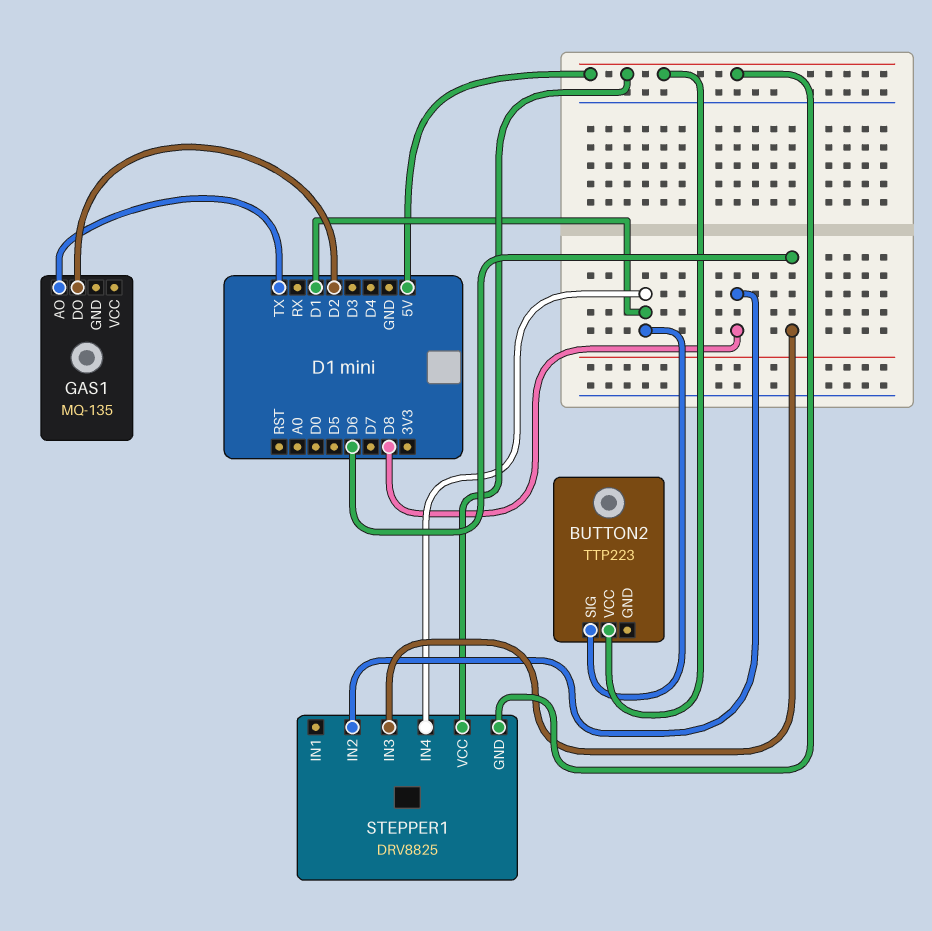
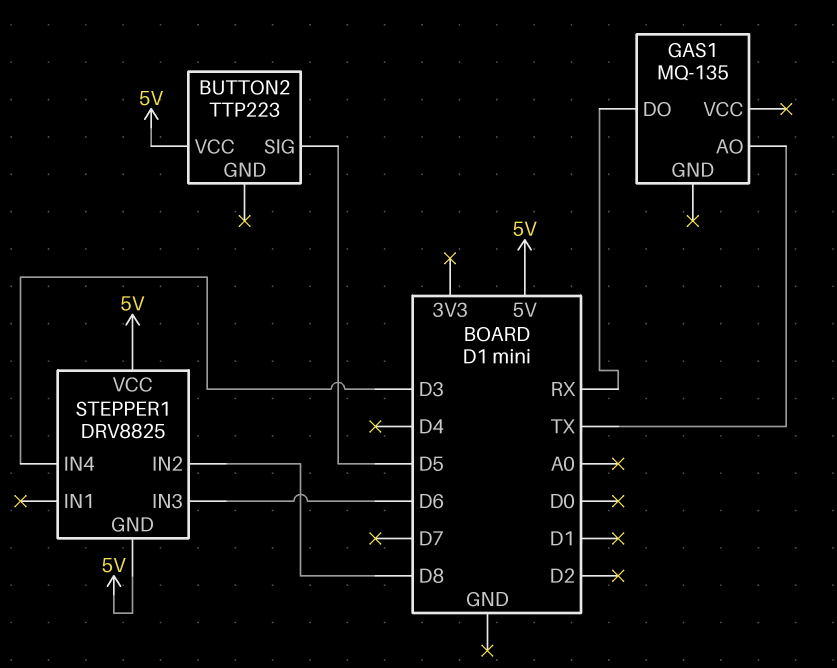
BUTTON2 pin SIG: D1 -> D5
GAS1 pin DO: D2 -> RX
STEPPER1 pin IN4: D1 -> D3

